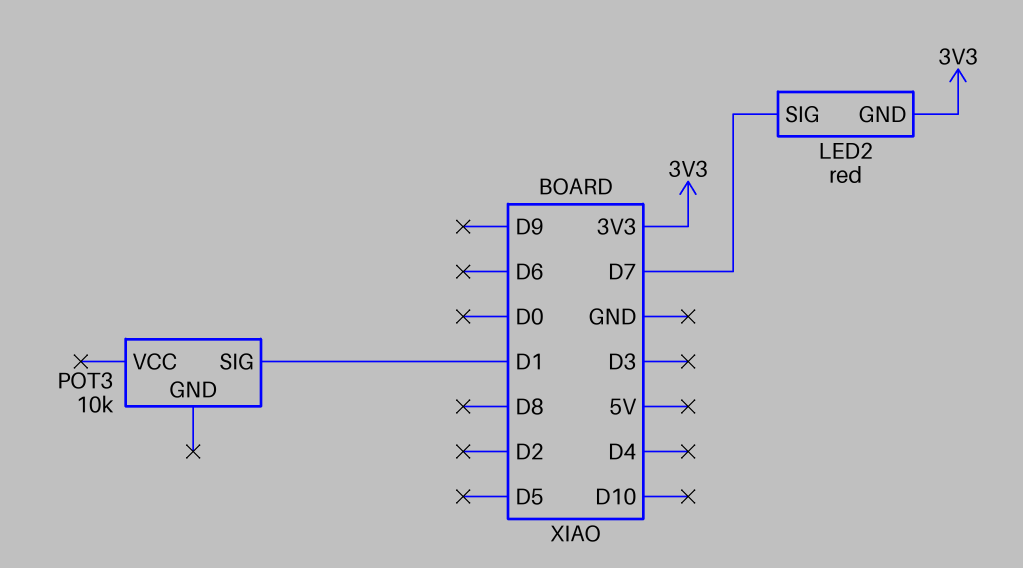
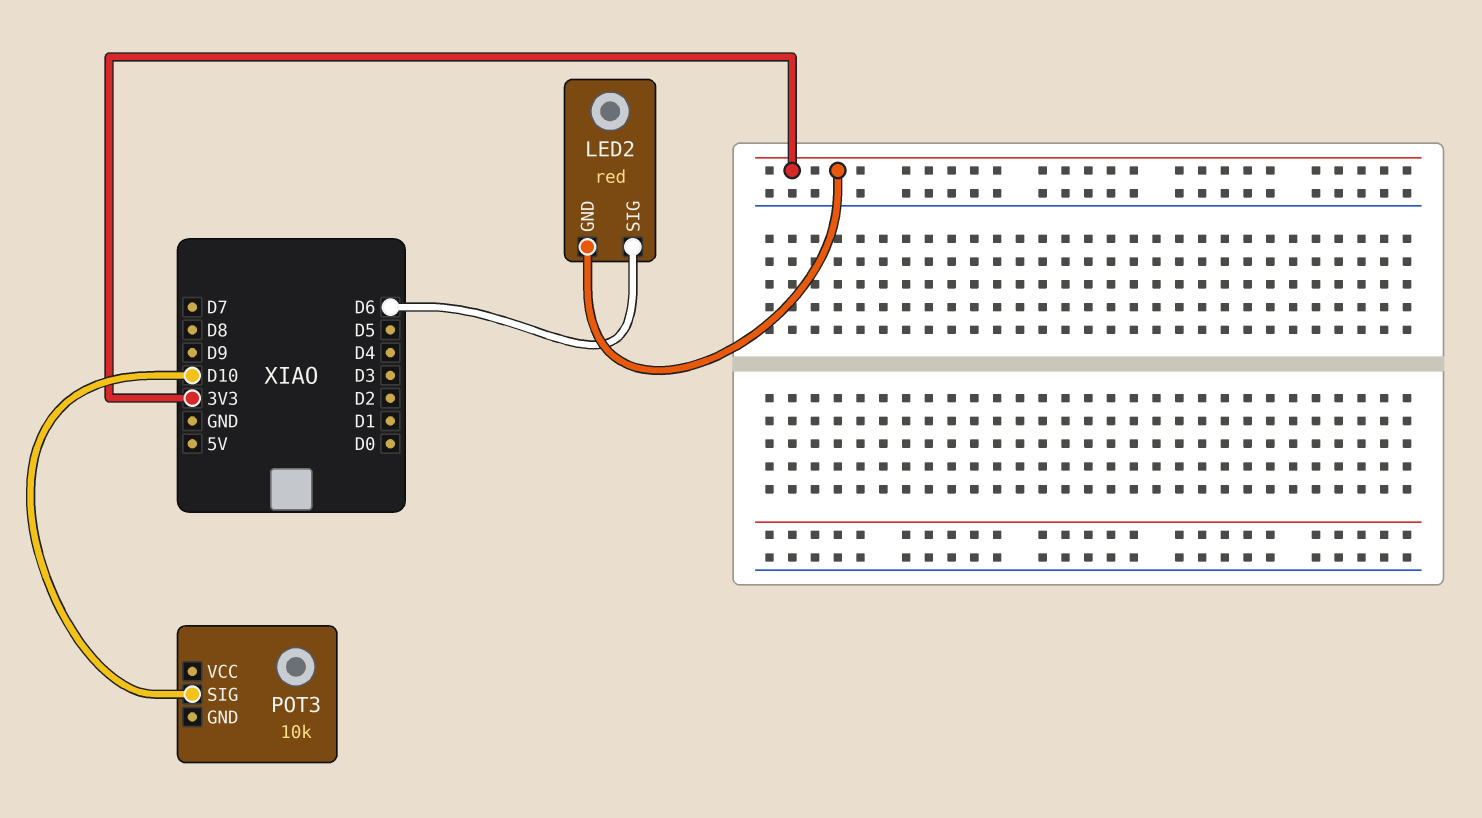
LED2 pin SIG: D7 -> D6
POT3 pin SIG: D1 -> D10

